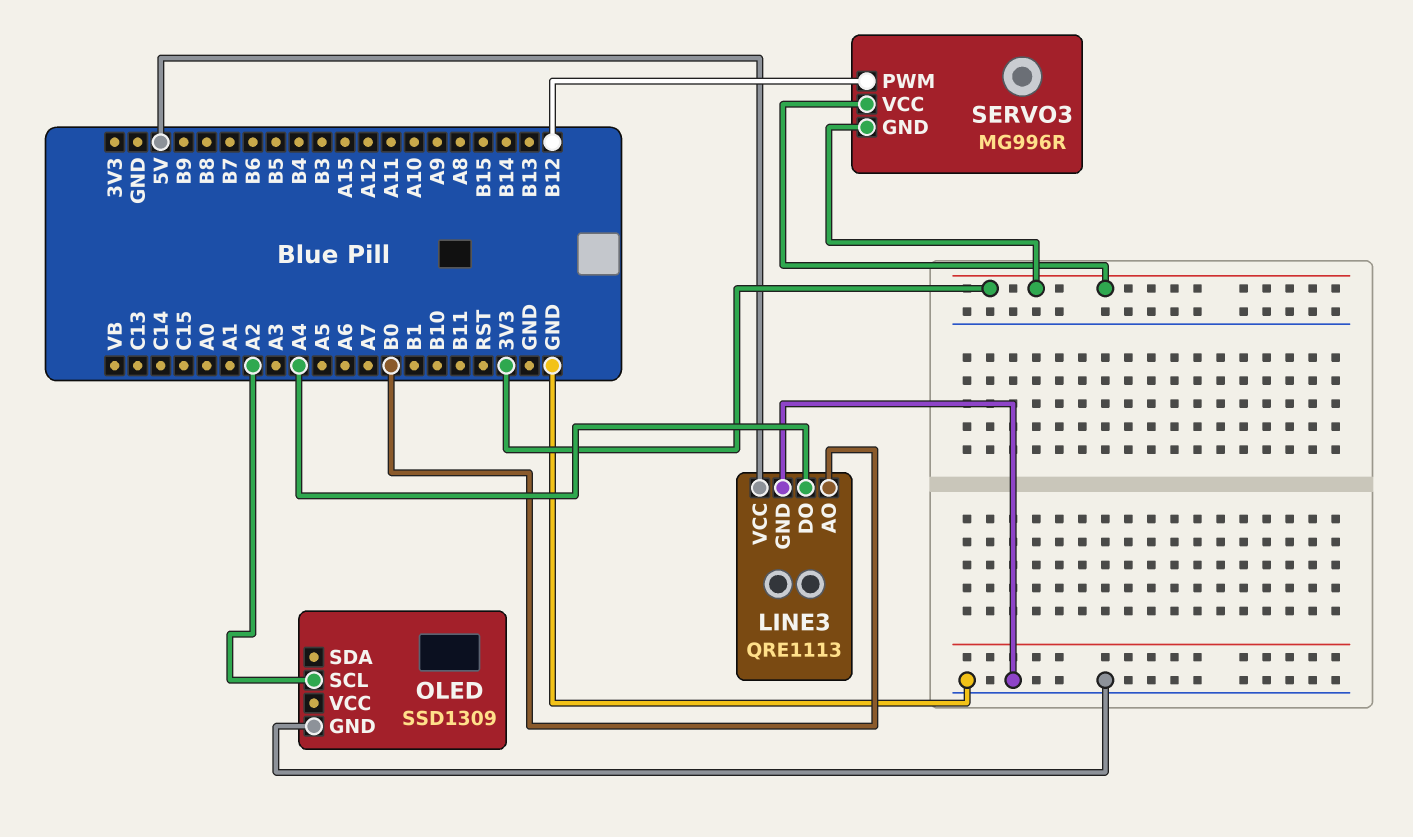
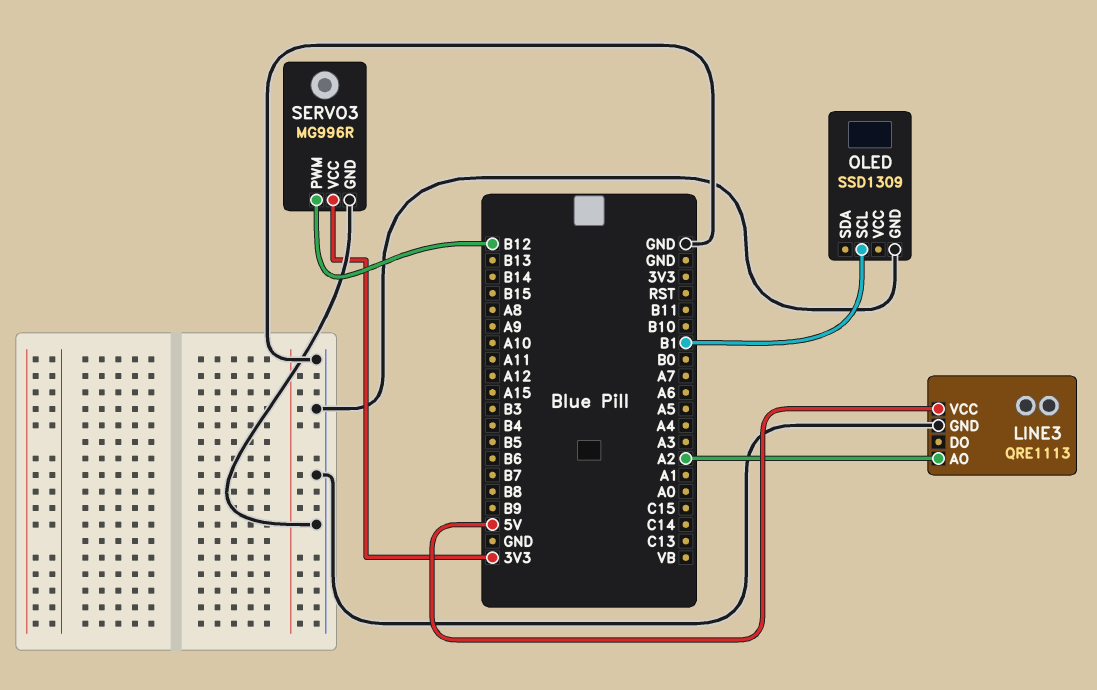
LINE3 pin AO: B0 -> A2
LINE3 pin DO: A4 -> none
OLED pin SCL: A2 -> B1
SERVO3 pin GND: 3V3 -> GND

